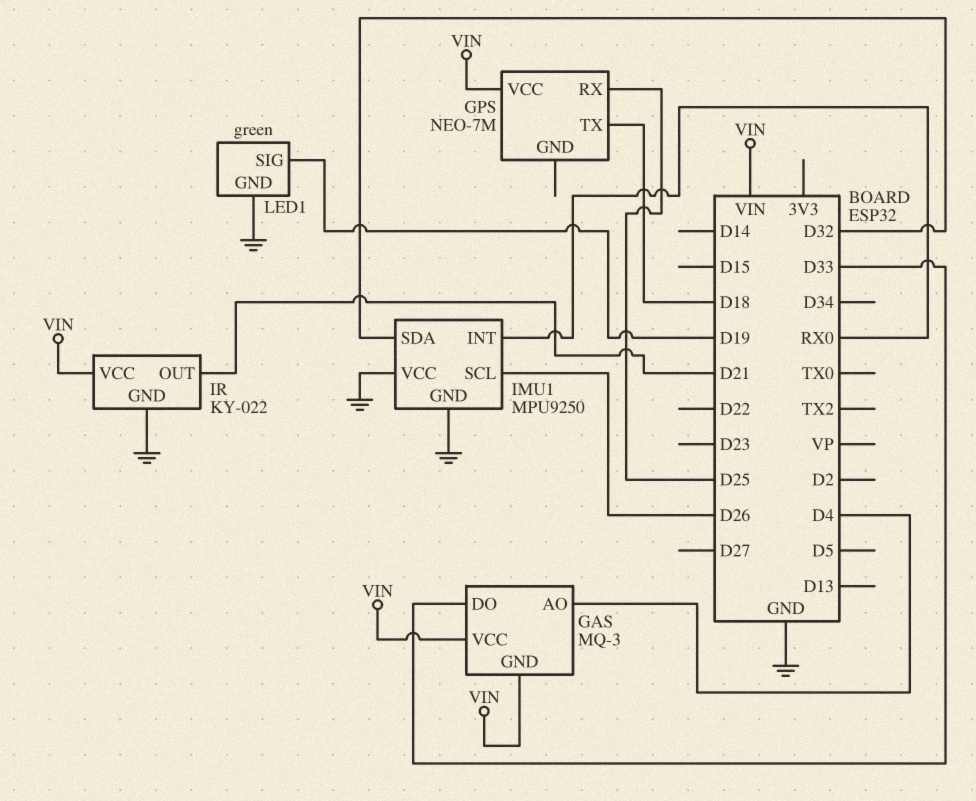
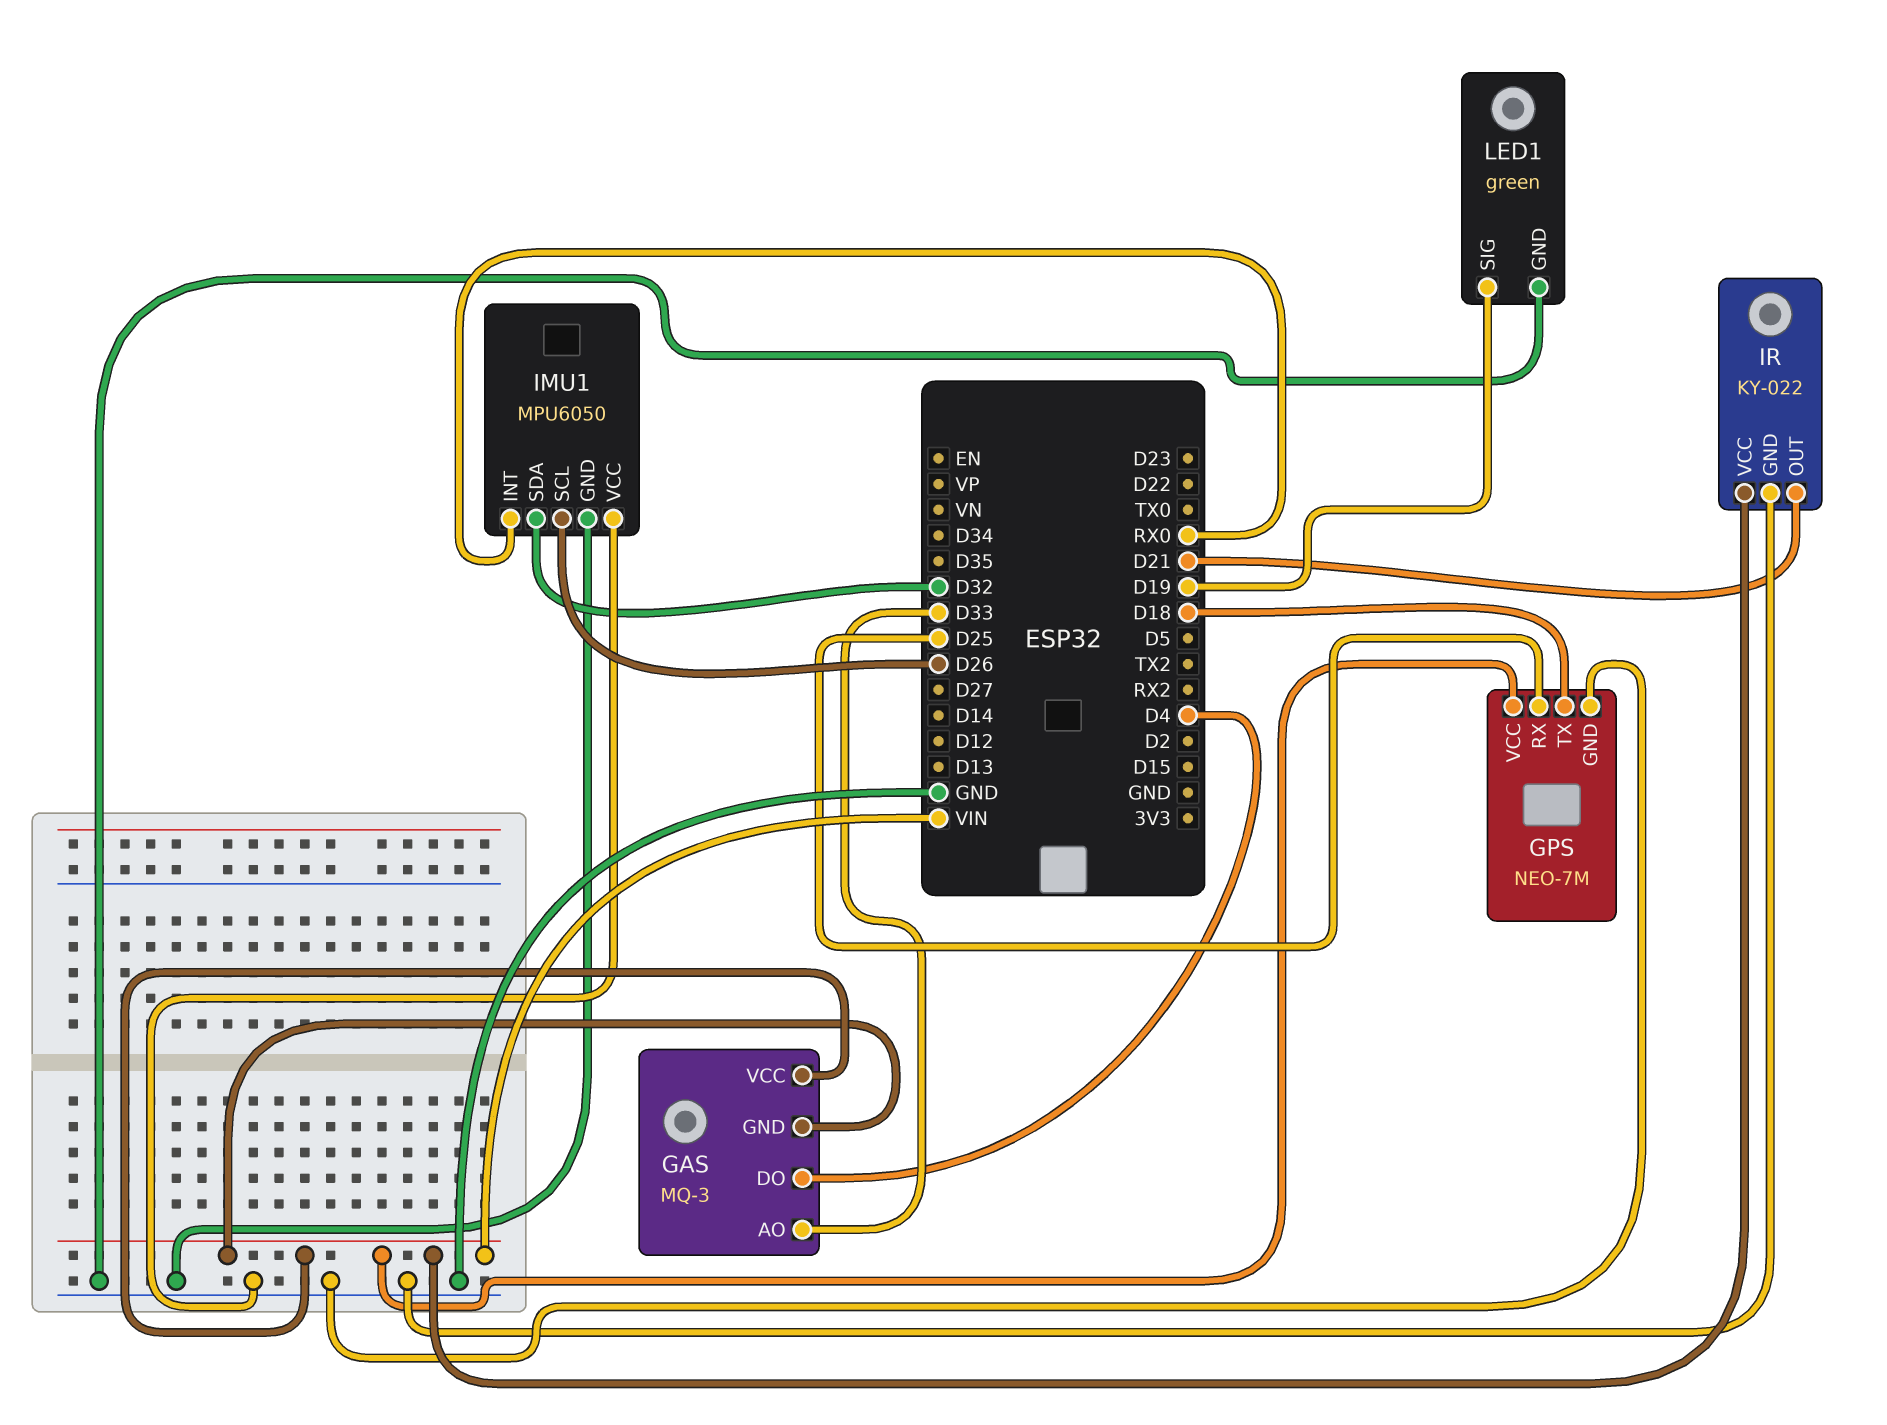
GAS pin AO: D4 -> D33
GAS pin DO: D33 -> D4
GPS pin GND: none -> GND
IMU1: MPU9250 -> MPU6050

